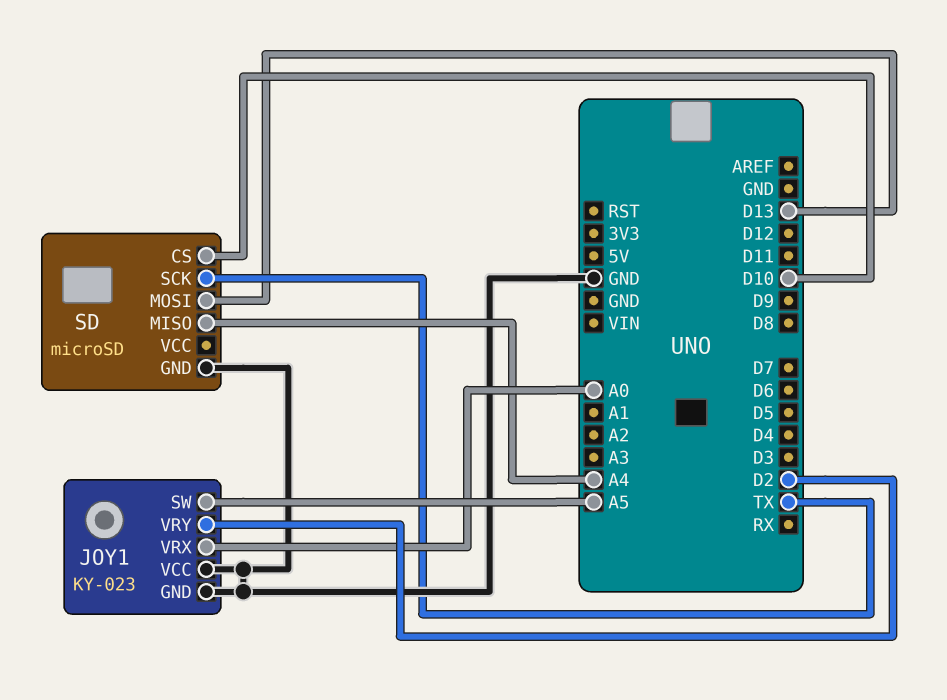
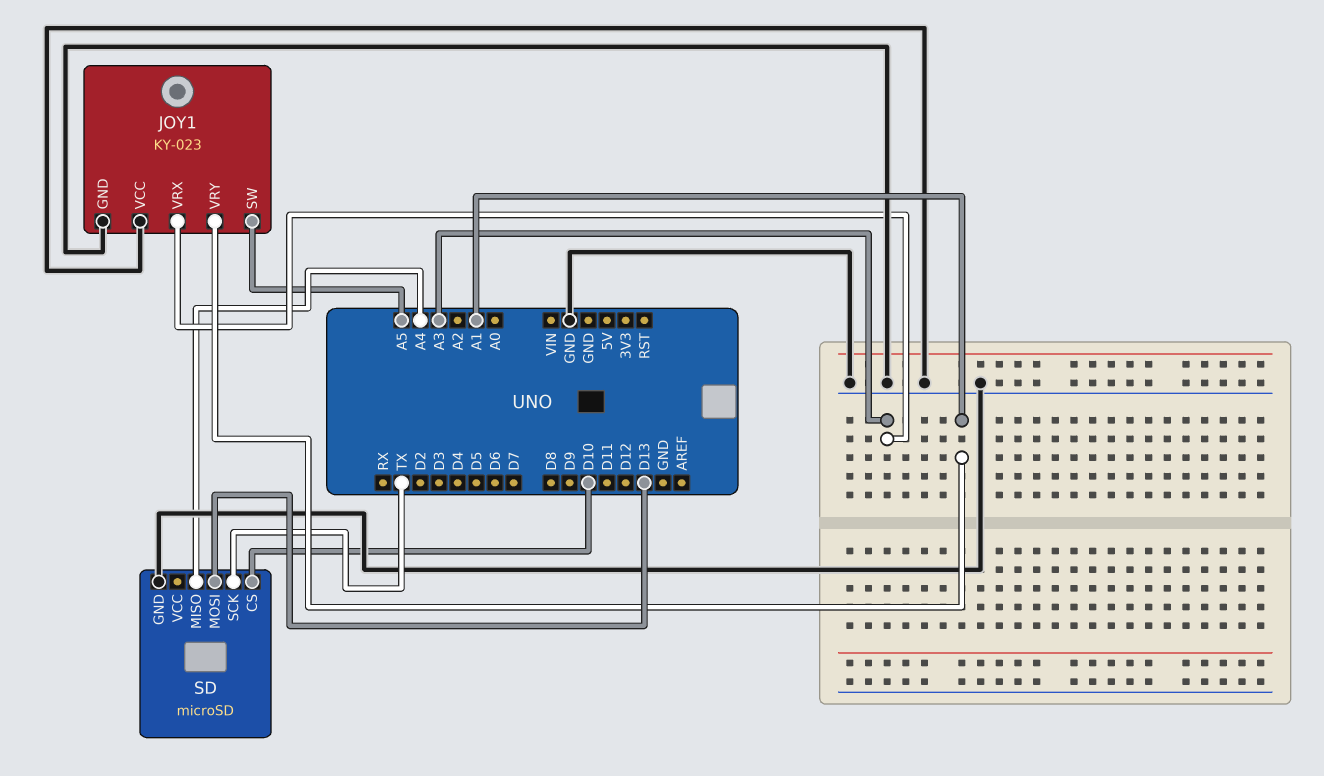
JOY1 pin VRX: A0 -> A3
JOY1 pin VRY: D2 -> A1

